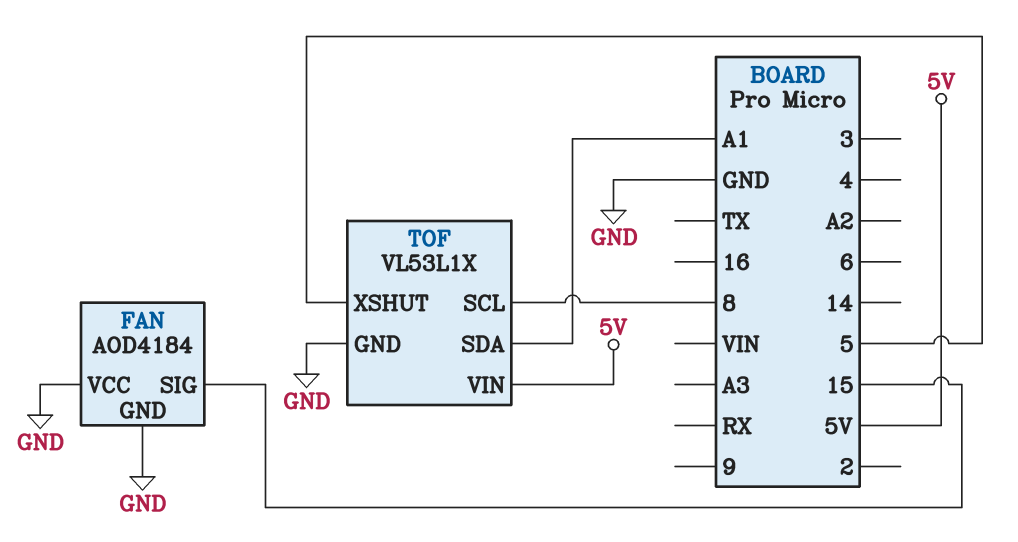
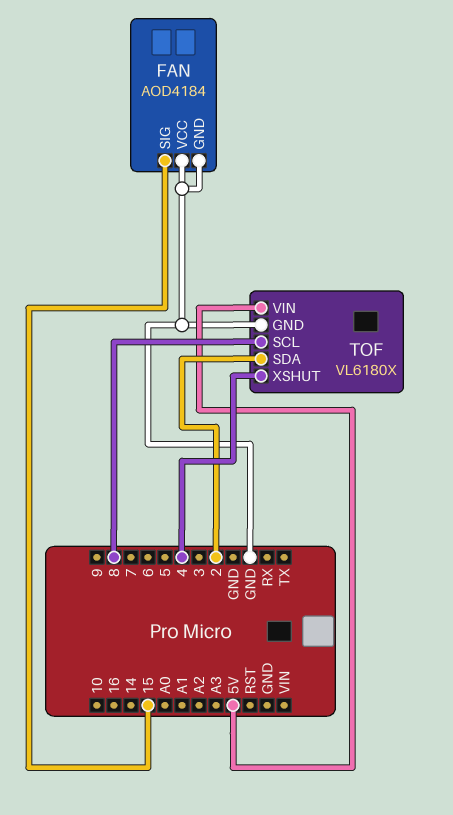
TOF: VL53L1X -> VL6180X
TOF pin SDA: A1 -> 2
TOF pin XSHUT: 5 -> 4

